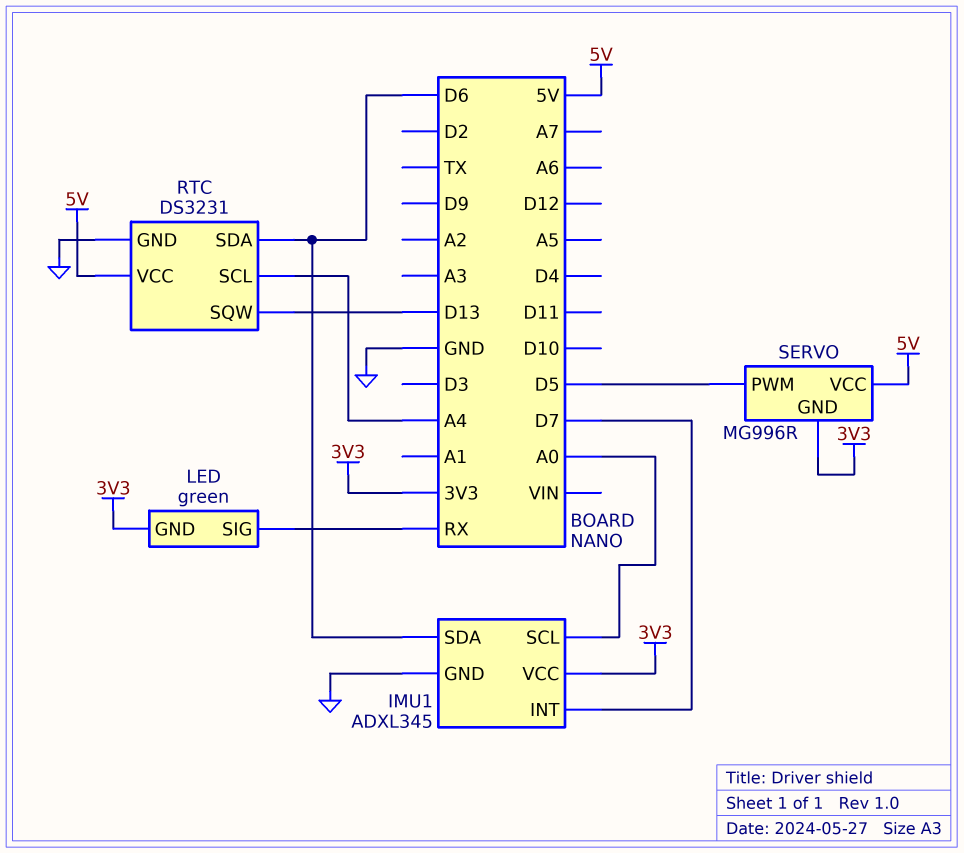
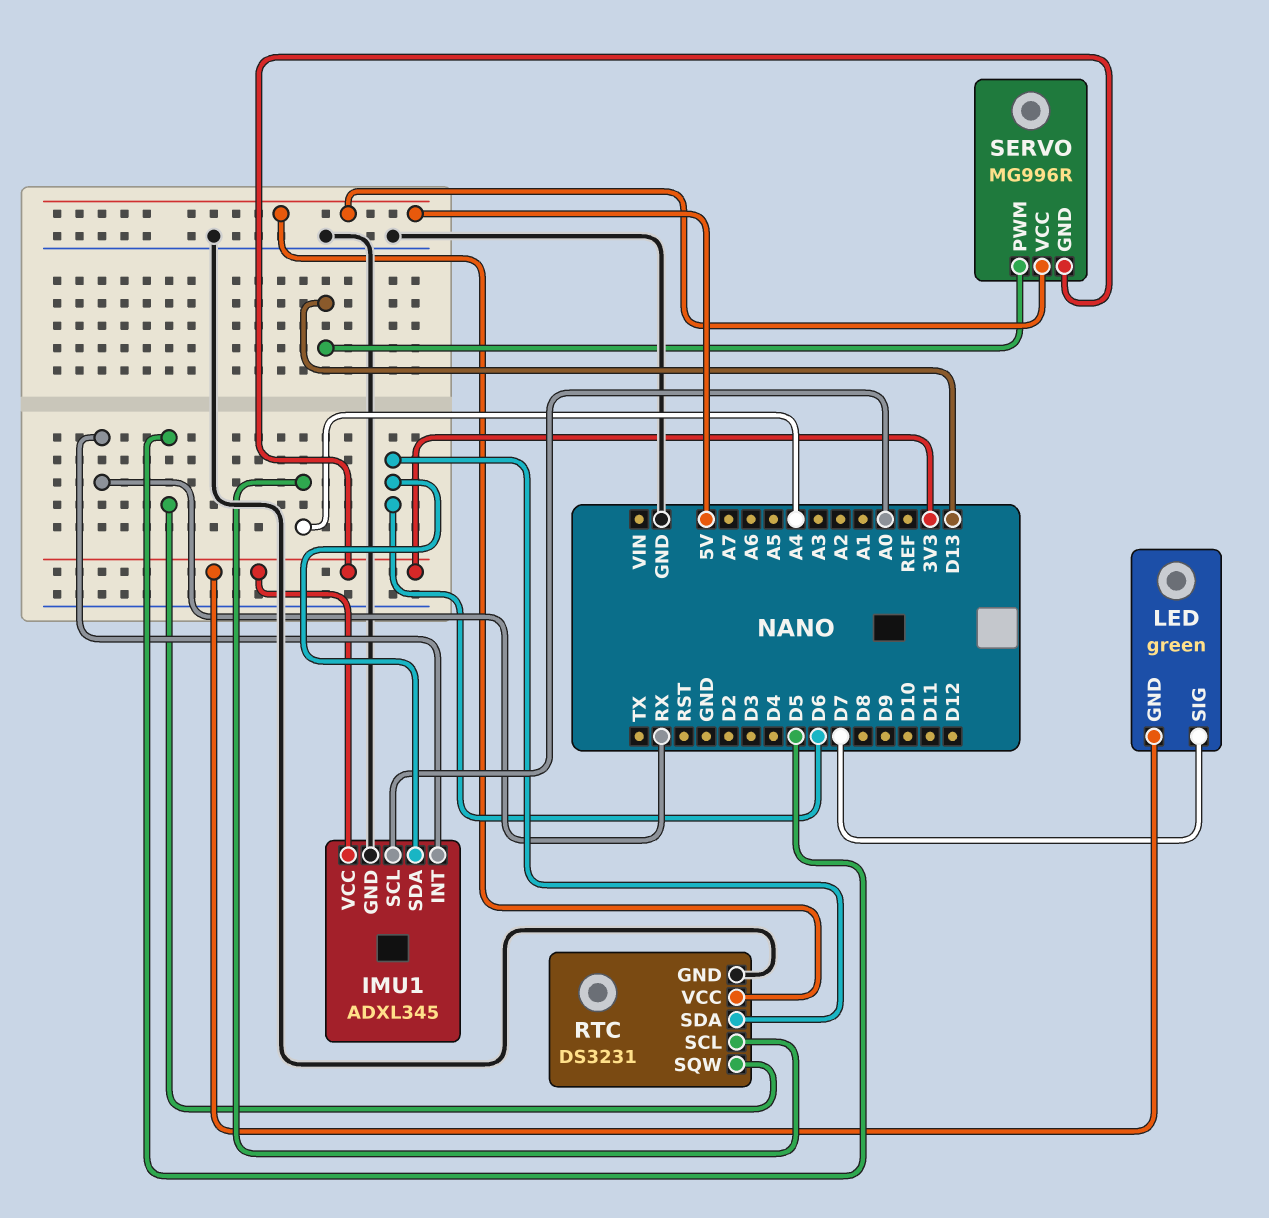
IMU1 pin INT: D7 -> RX
LED pin SIG: RX -> D7
RTC pin SQW: D13 -> D5
SERVO pin PWM: D5 -> D13

